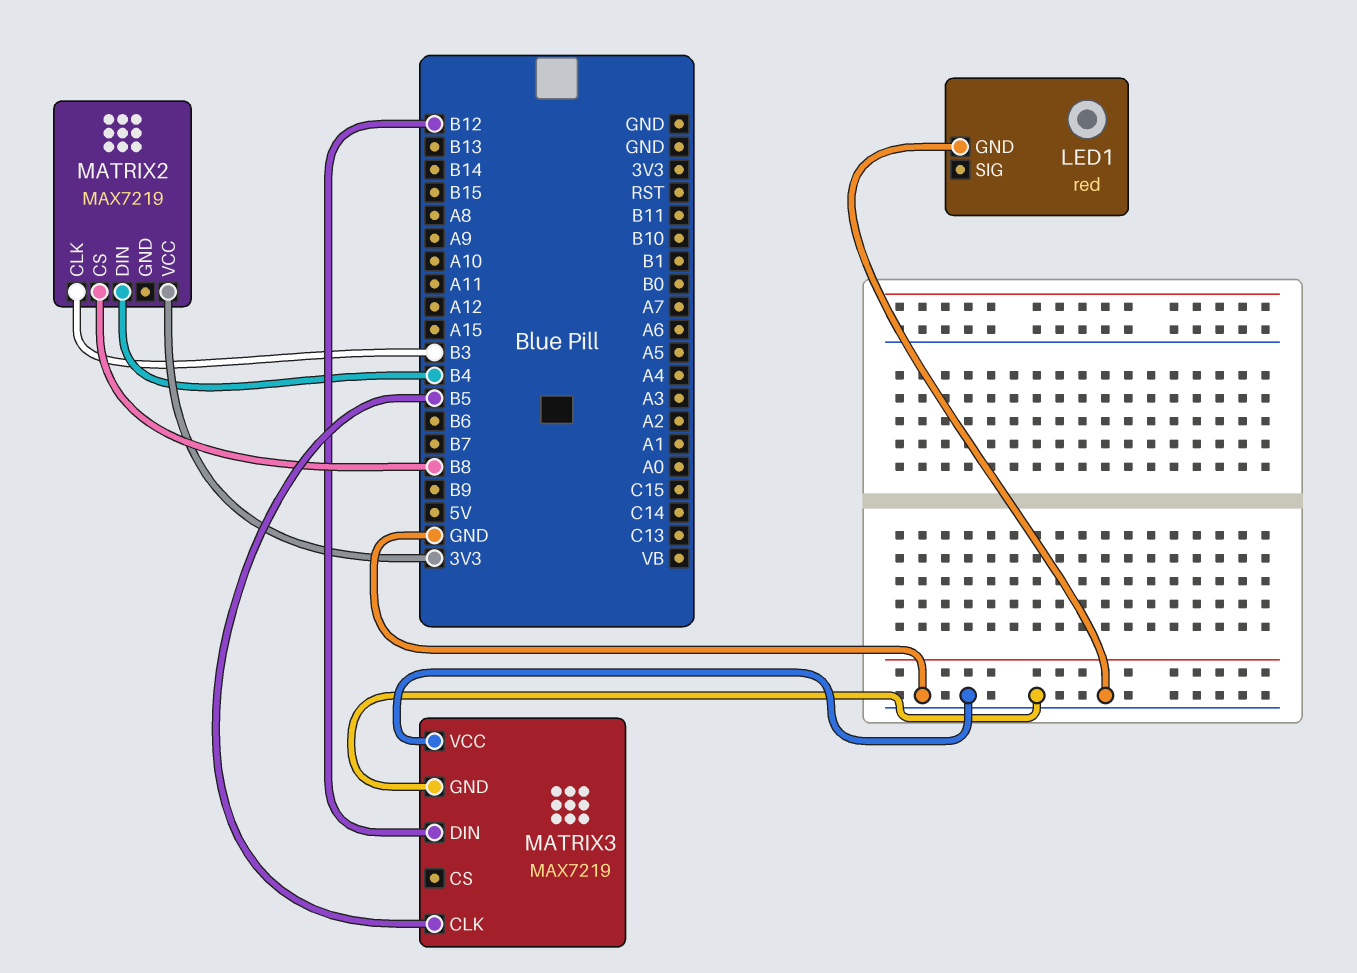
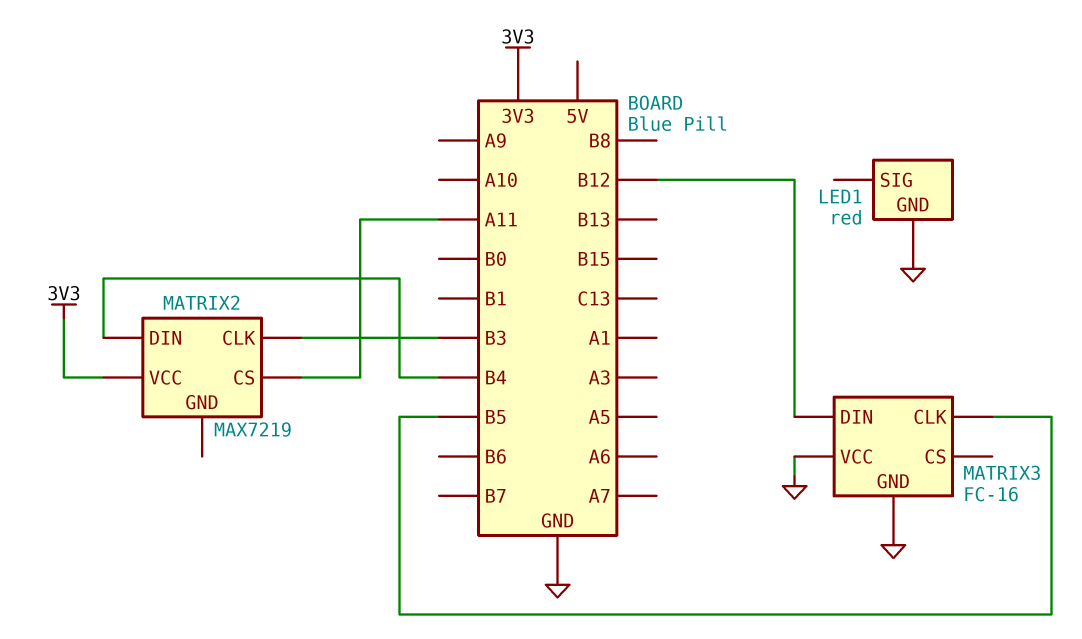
MATRIX2 pin CS: B8 -> A11
MATRIX3: MAX7219 -> FC-16

